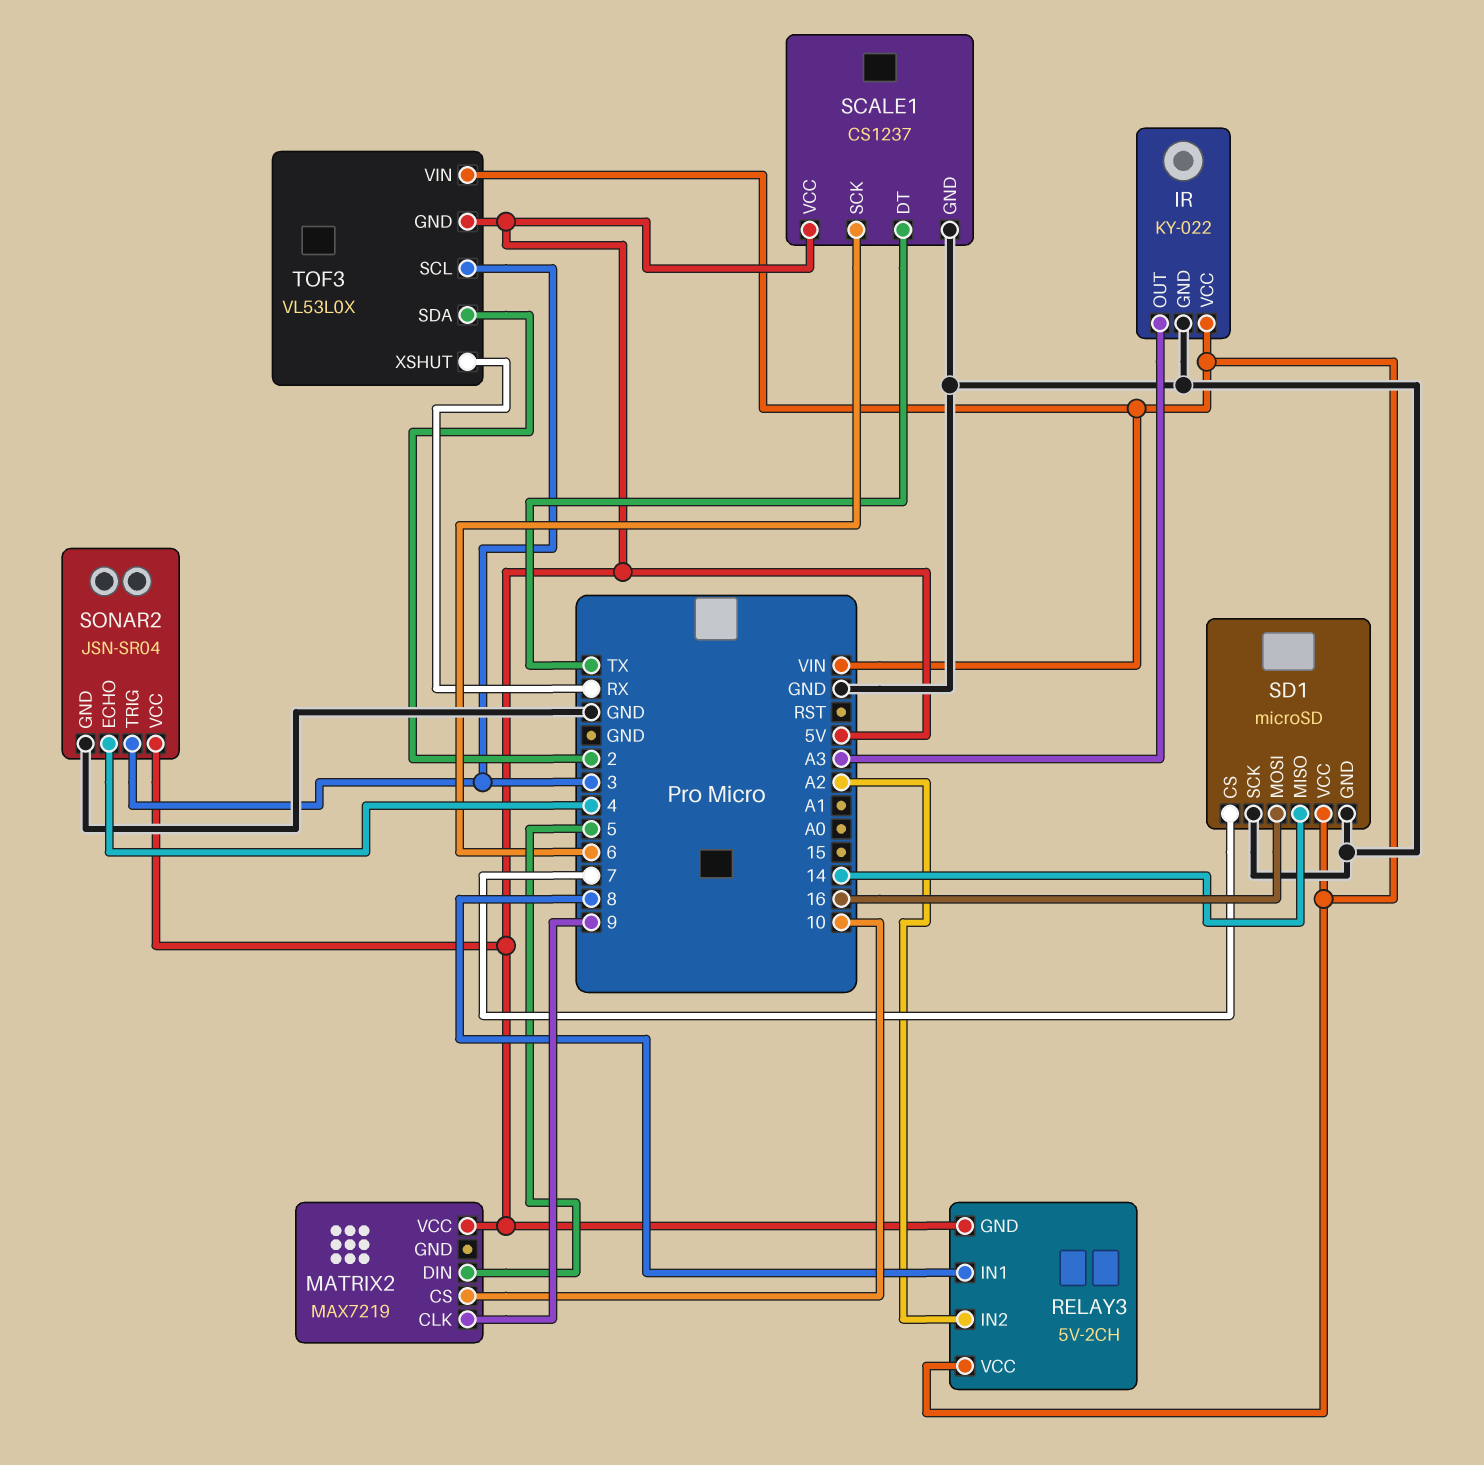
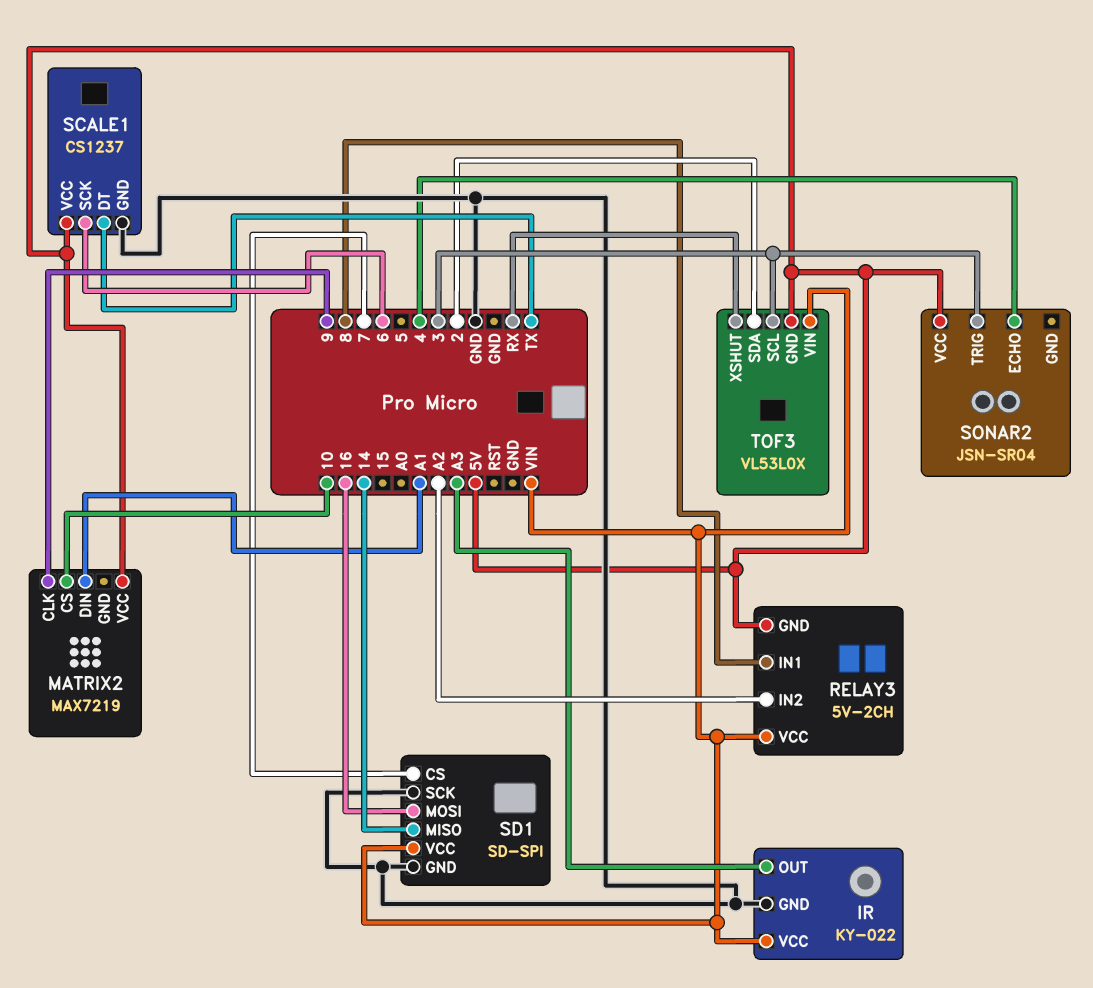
MATRIX2 pin DIN: 5 -> A1
SD1: microSD -> SD-SPI
SONAR2 pin GND: GND -> none

